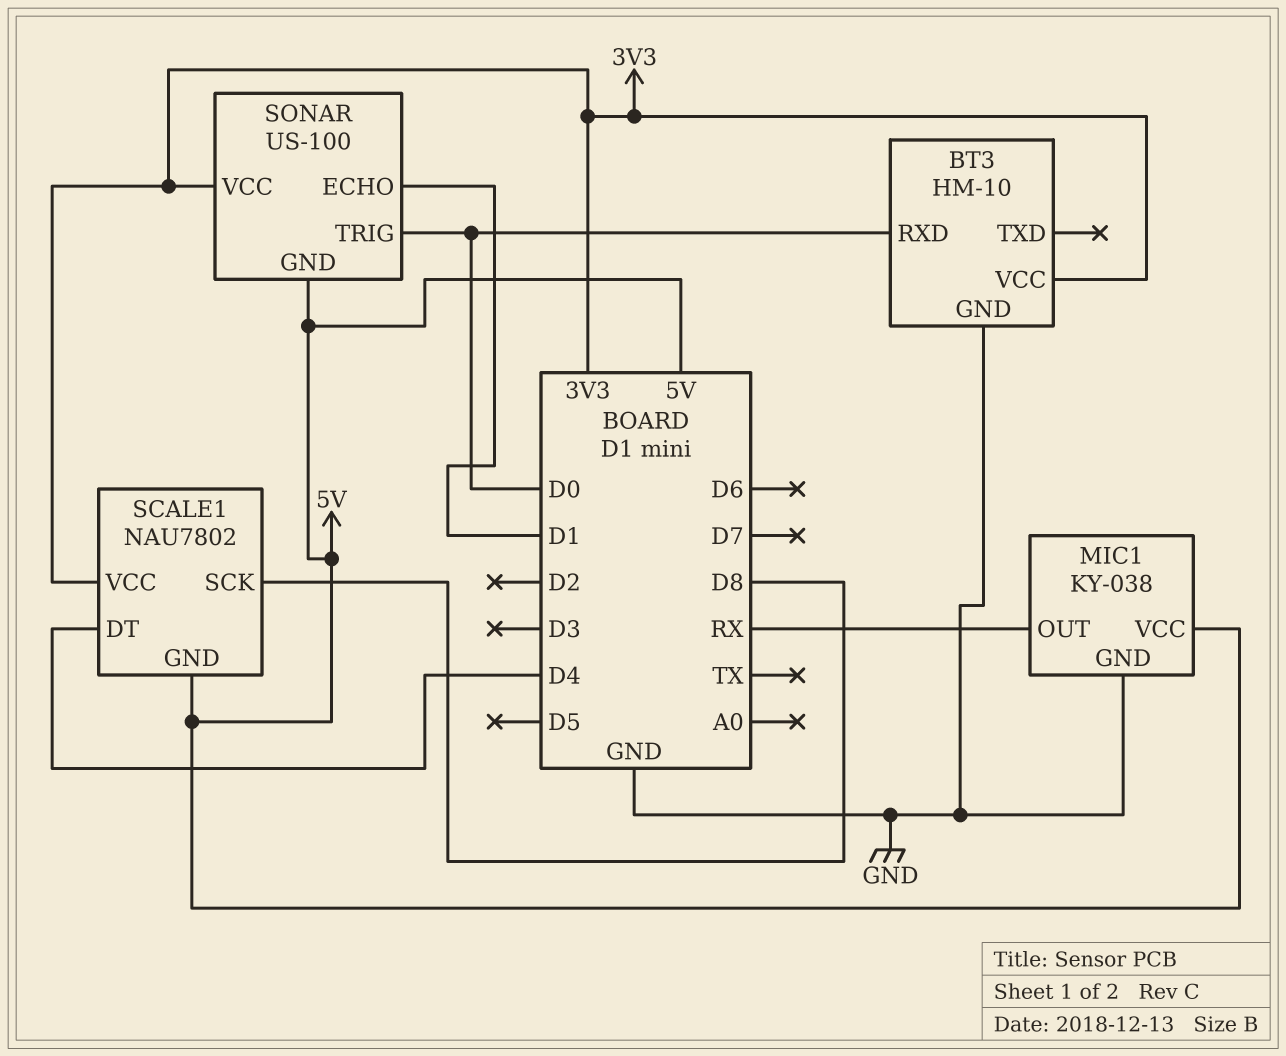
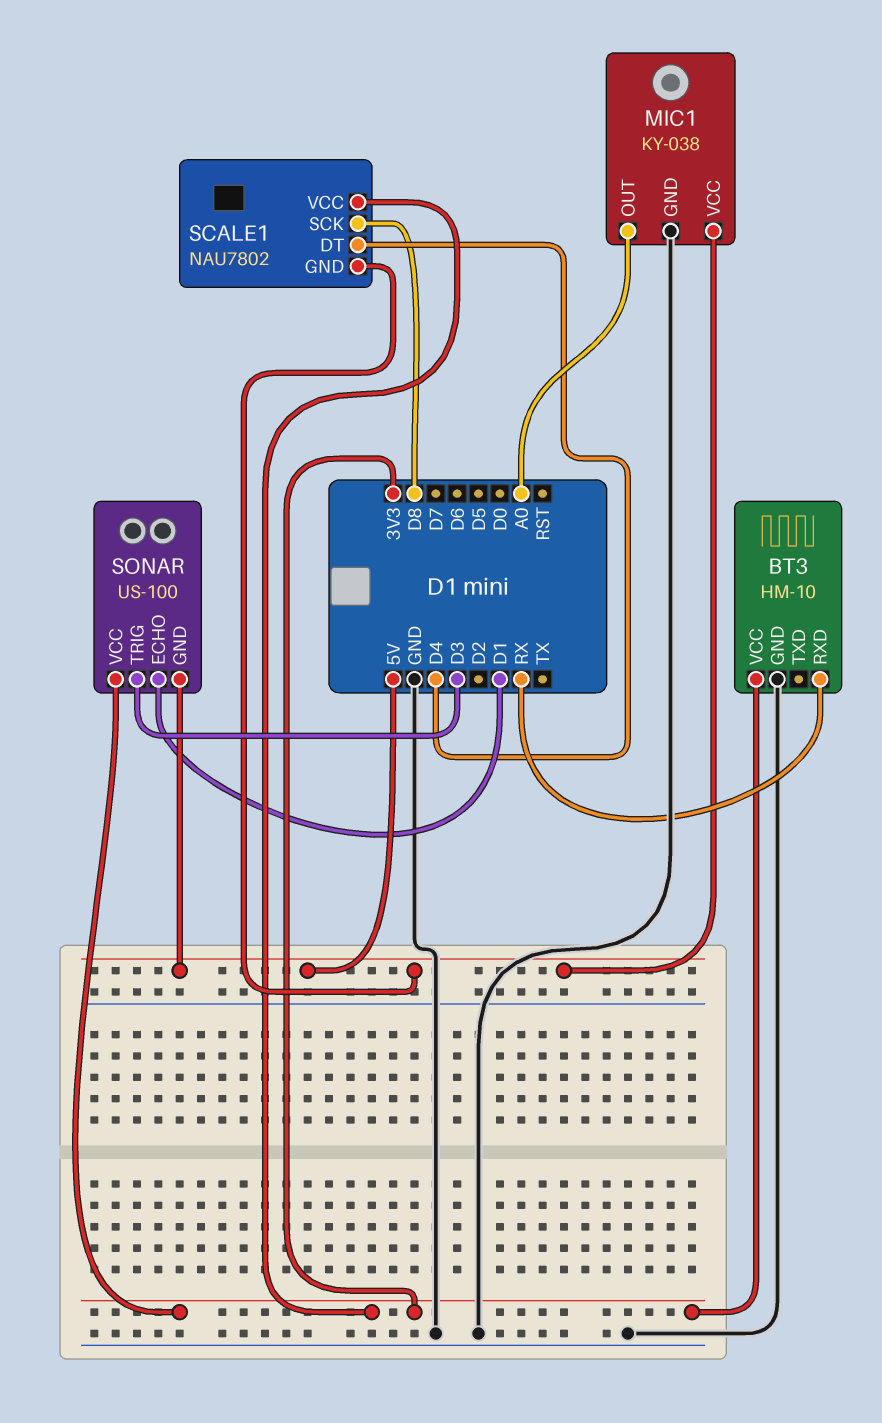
BT3 pin RXD: D0 -> RX
MIC1 pin OUT: RX -> A0
SONAR pin TRIG: D0 -> D3

